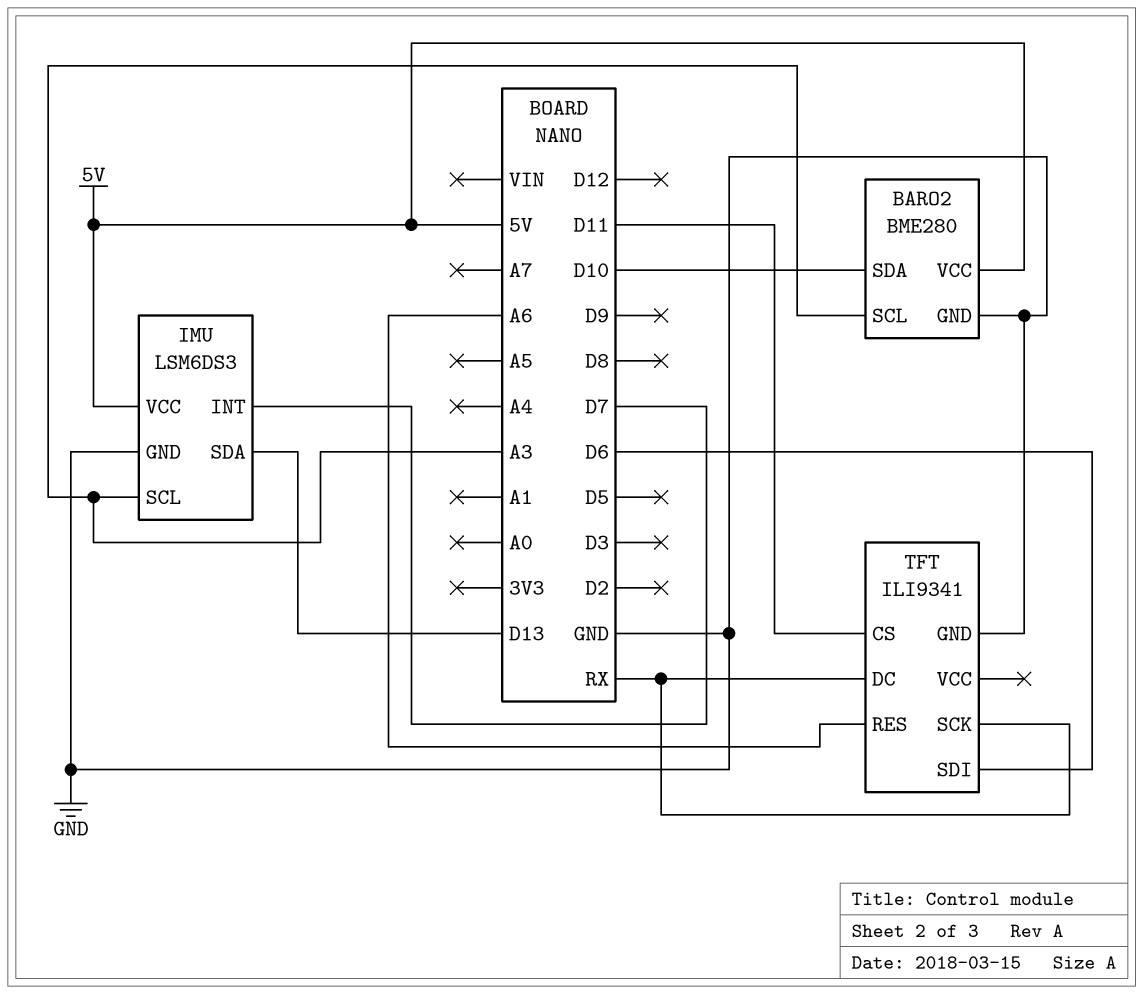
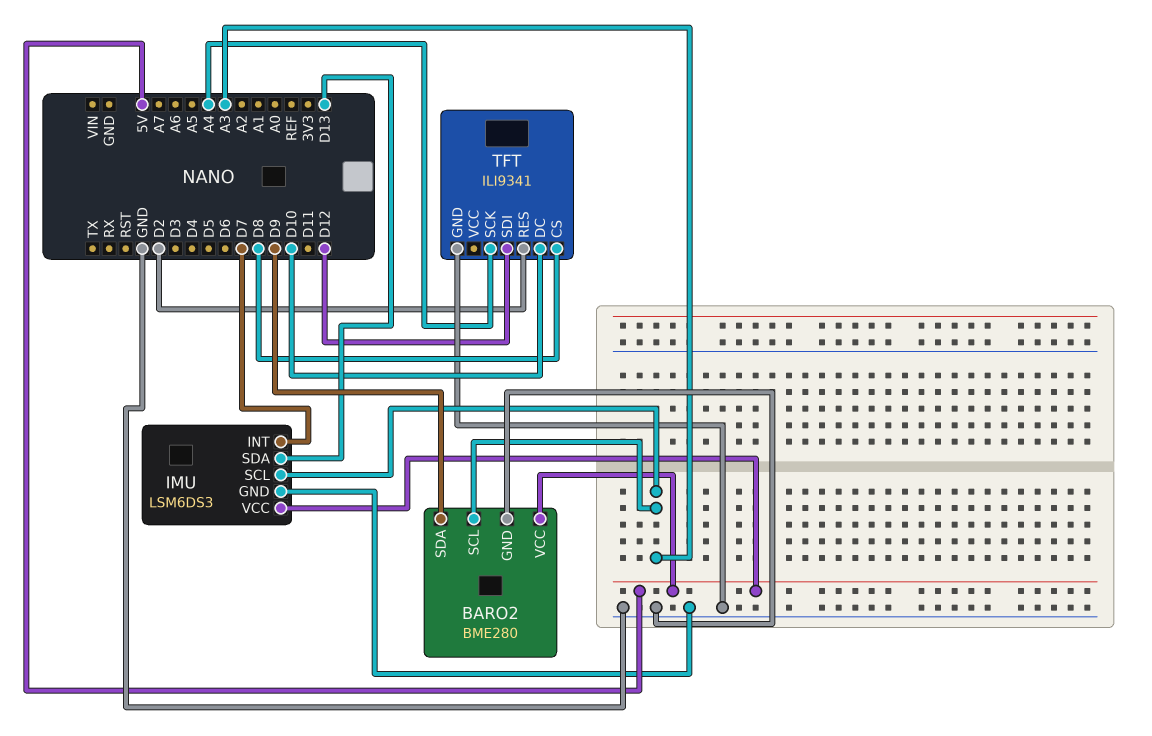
BARO2 pin SDA: D10 -> D9
TFT pin CS: D11 -> D8
TFT pin DC: RX -> D10
TFT pin RES: A6 -> D2
TFT pin SCK: RX -> A4
TFT pin SDI: D6 -> D12

